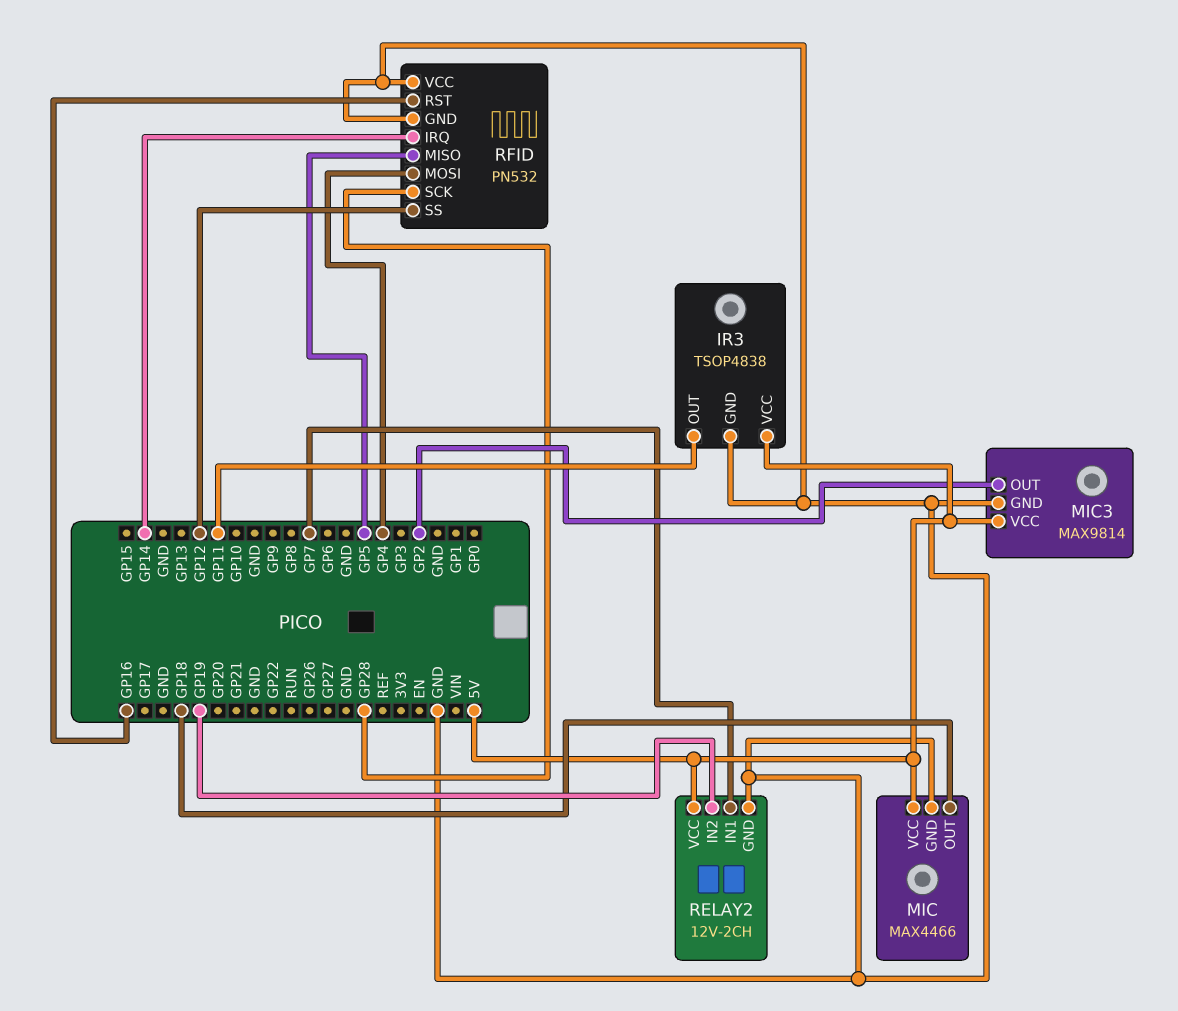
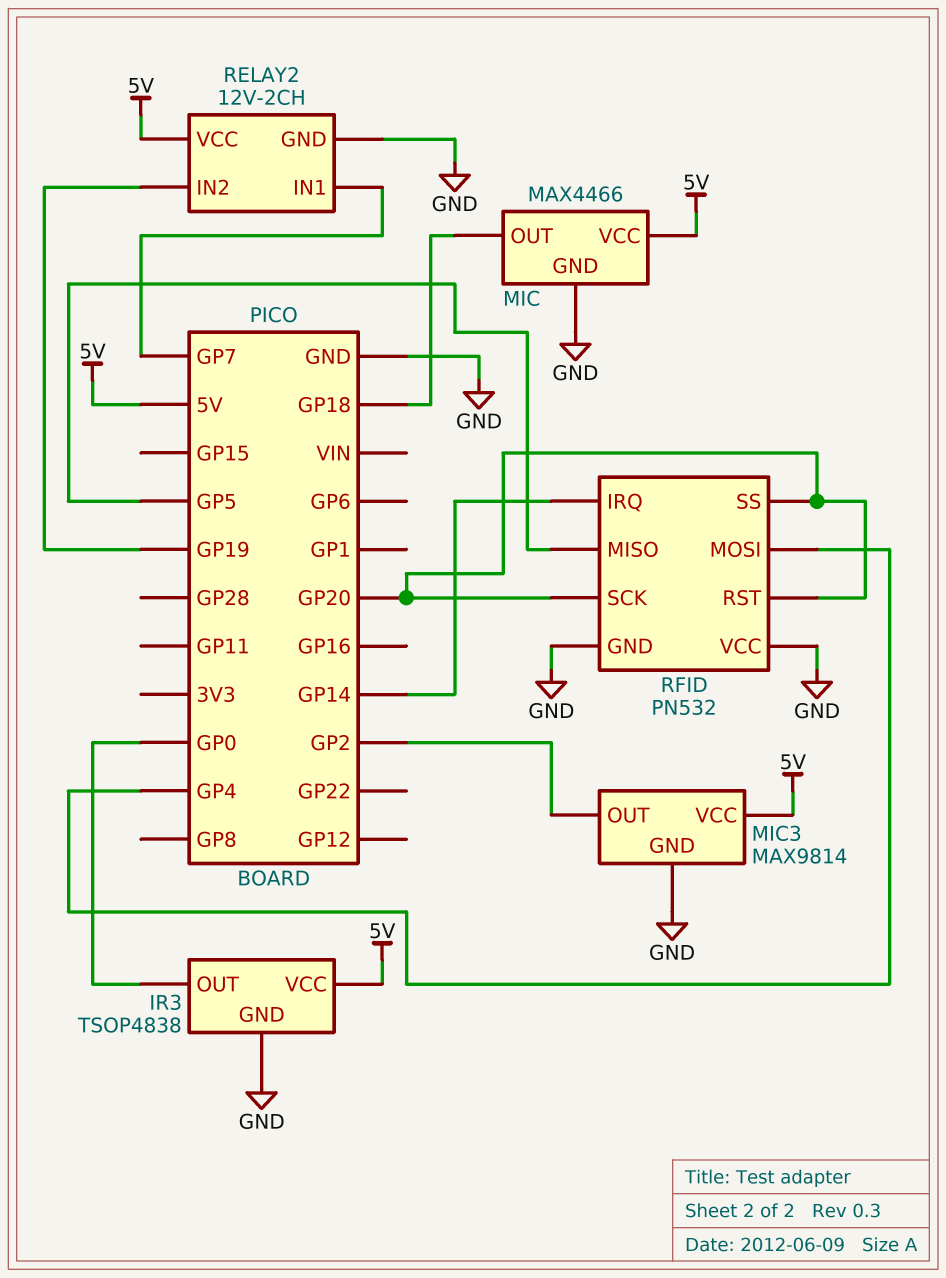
IR3 pin OUT: GP11 -> GP0
RFID pin RST: GP16 -> GP20
RFID pin SCK: GP28 -> GP20
RFID pin SS: GP12 -> GP20

